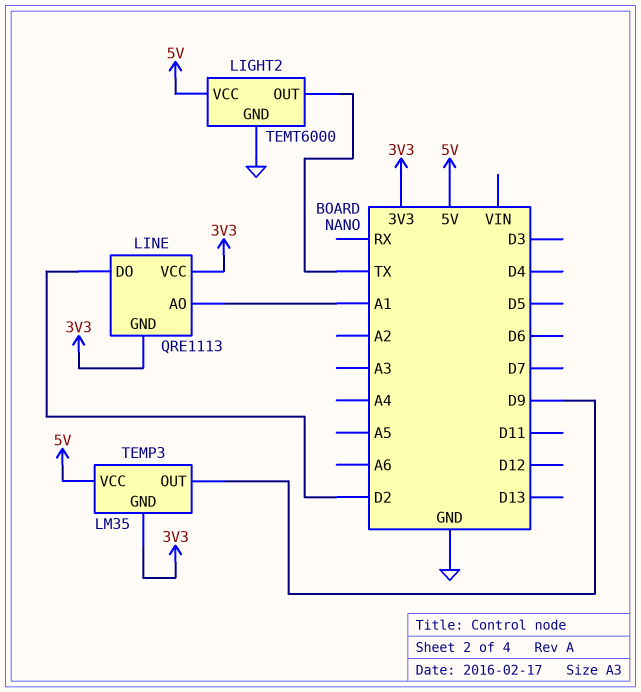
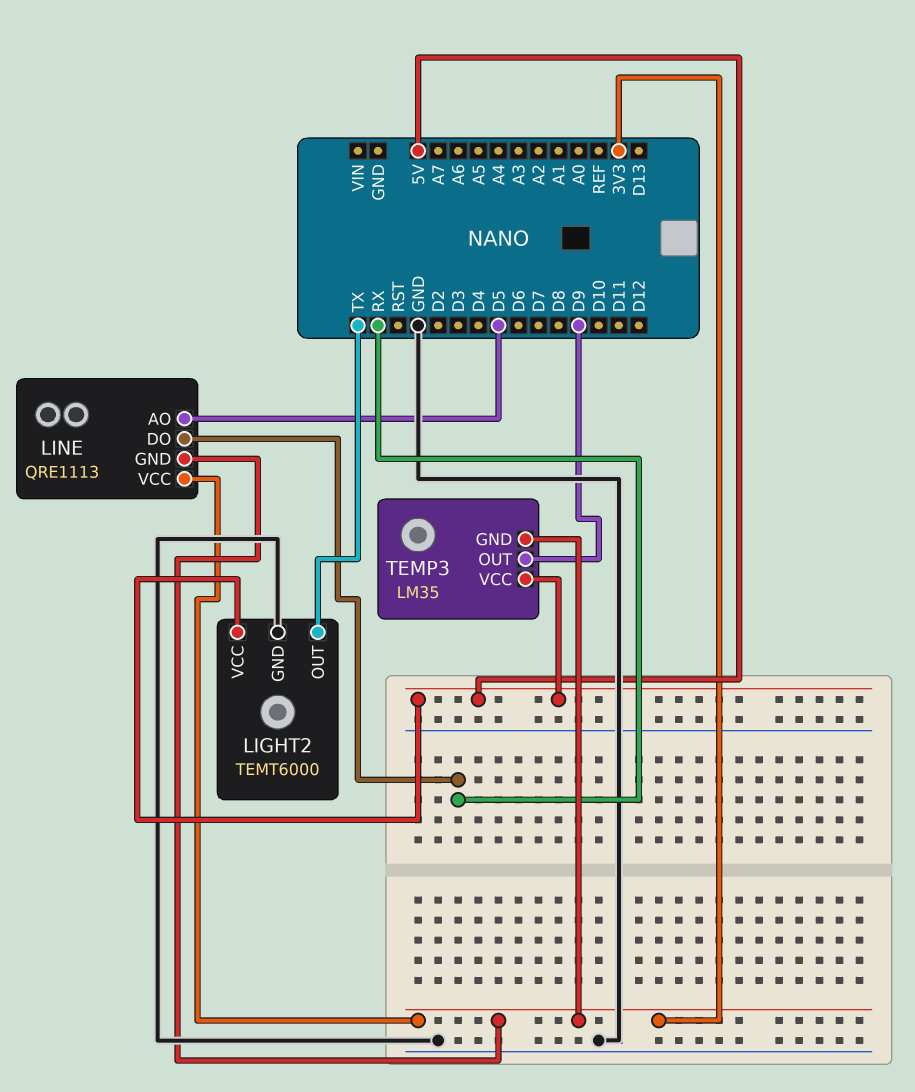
LINE pin AO: A1 -> D5
LINE pin DO: D2 -> RX

